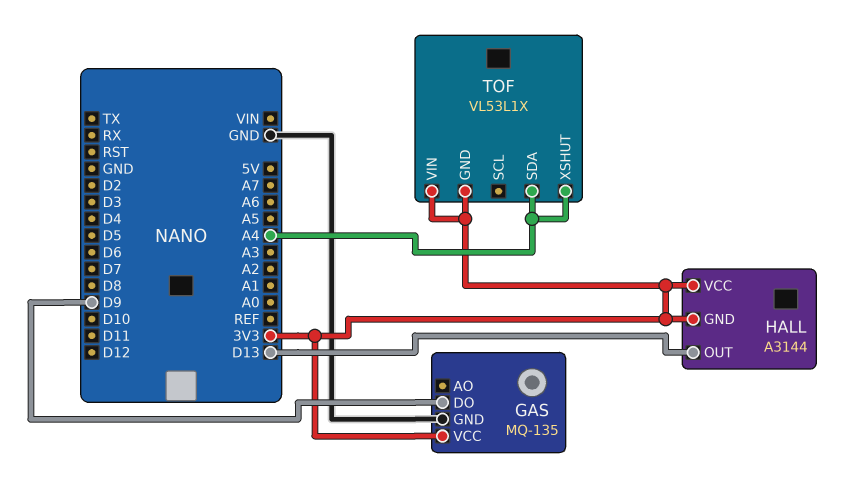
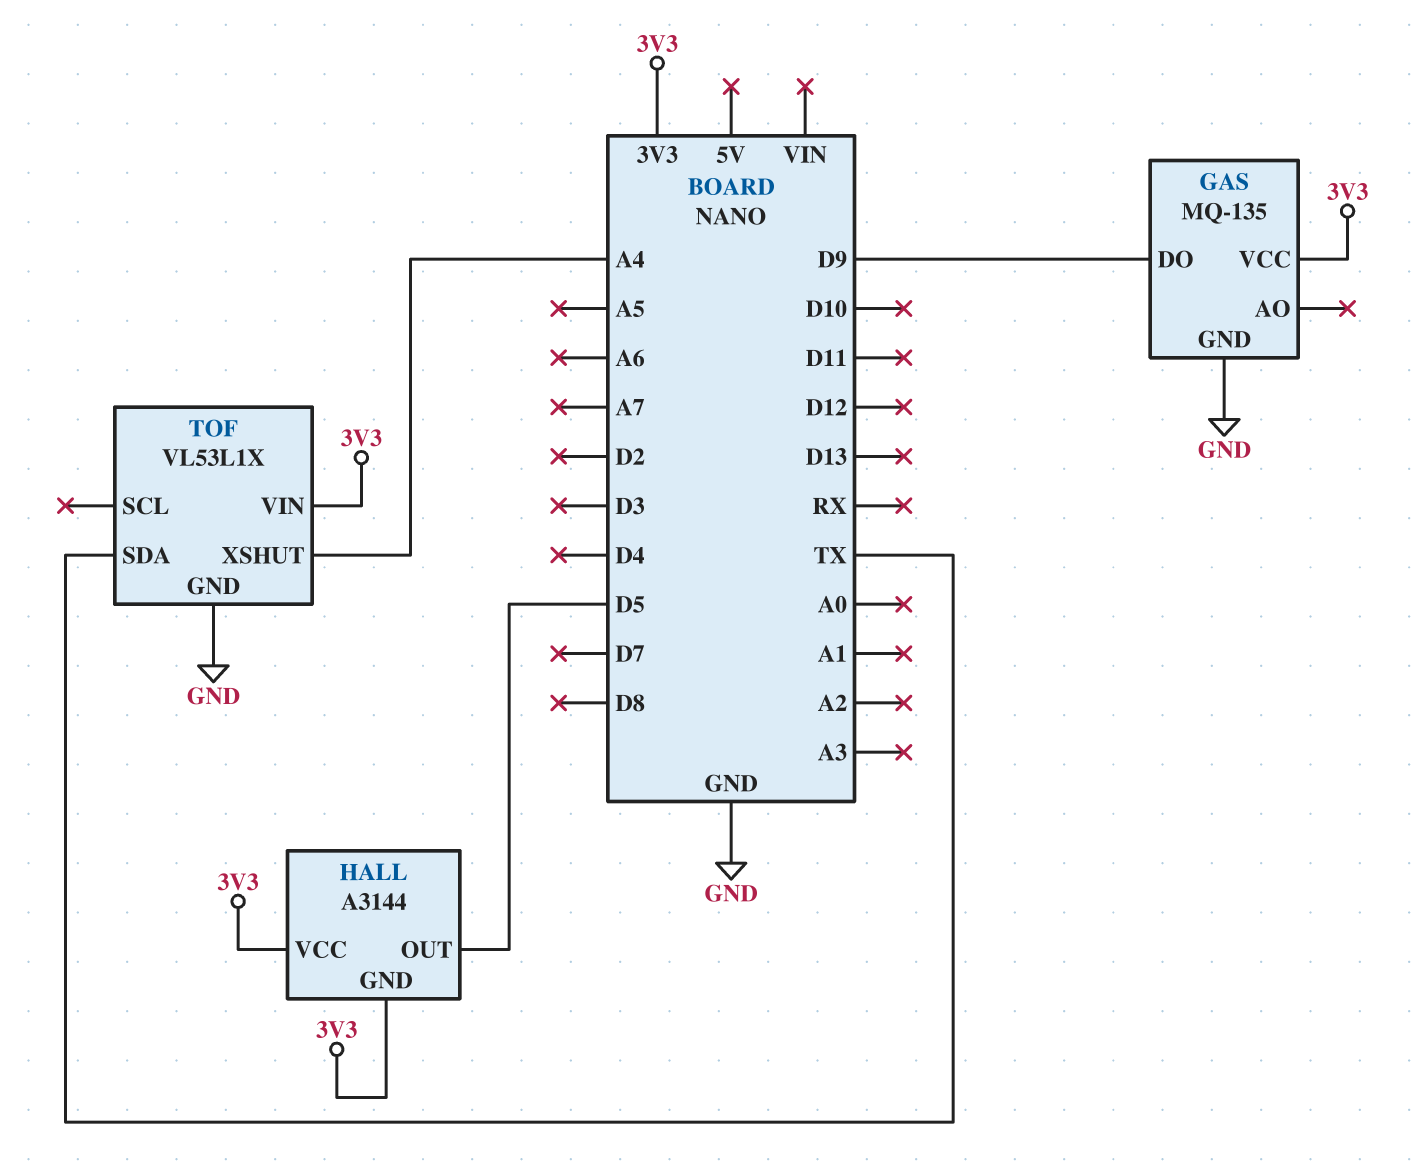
HALL pin OUT: D13 -> D5
TOF pin GND: 3V3 -> GND
TOF pin SDA: A4 -> TX

